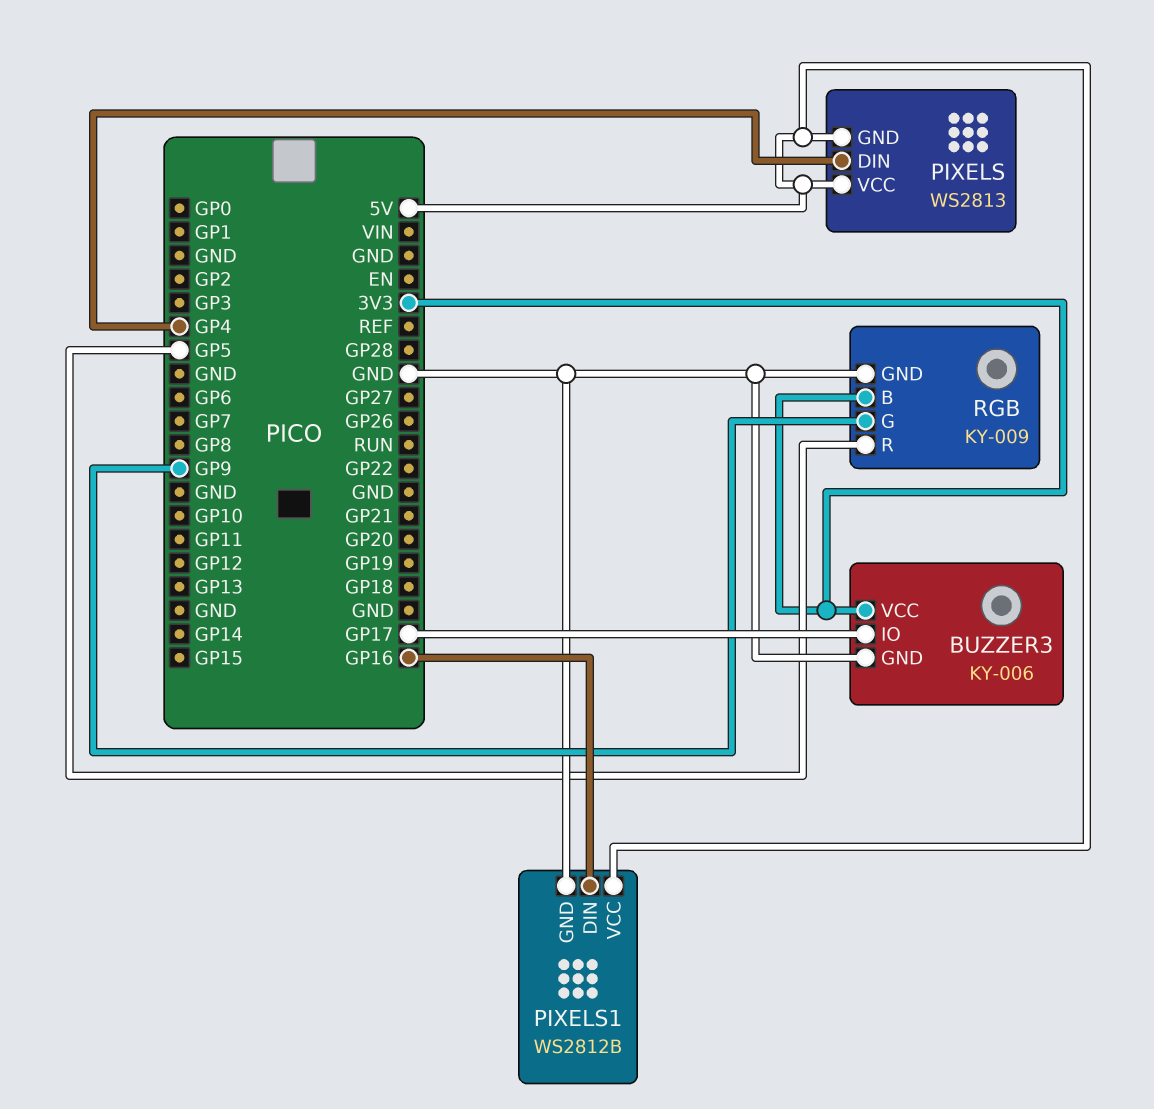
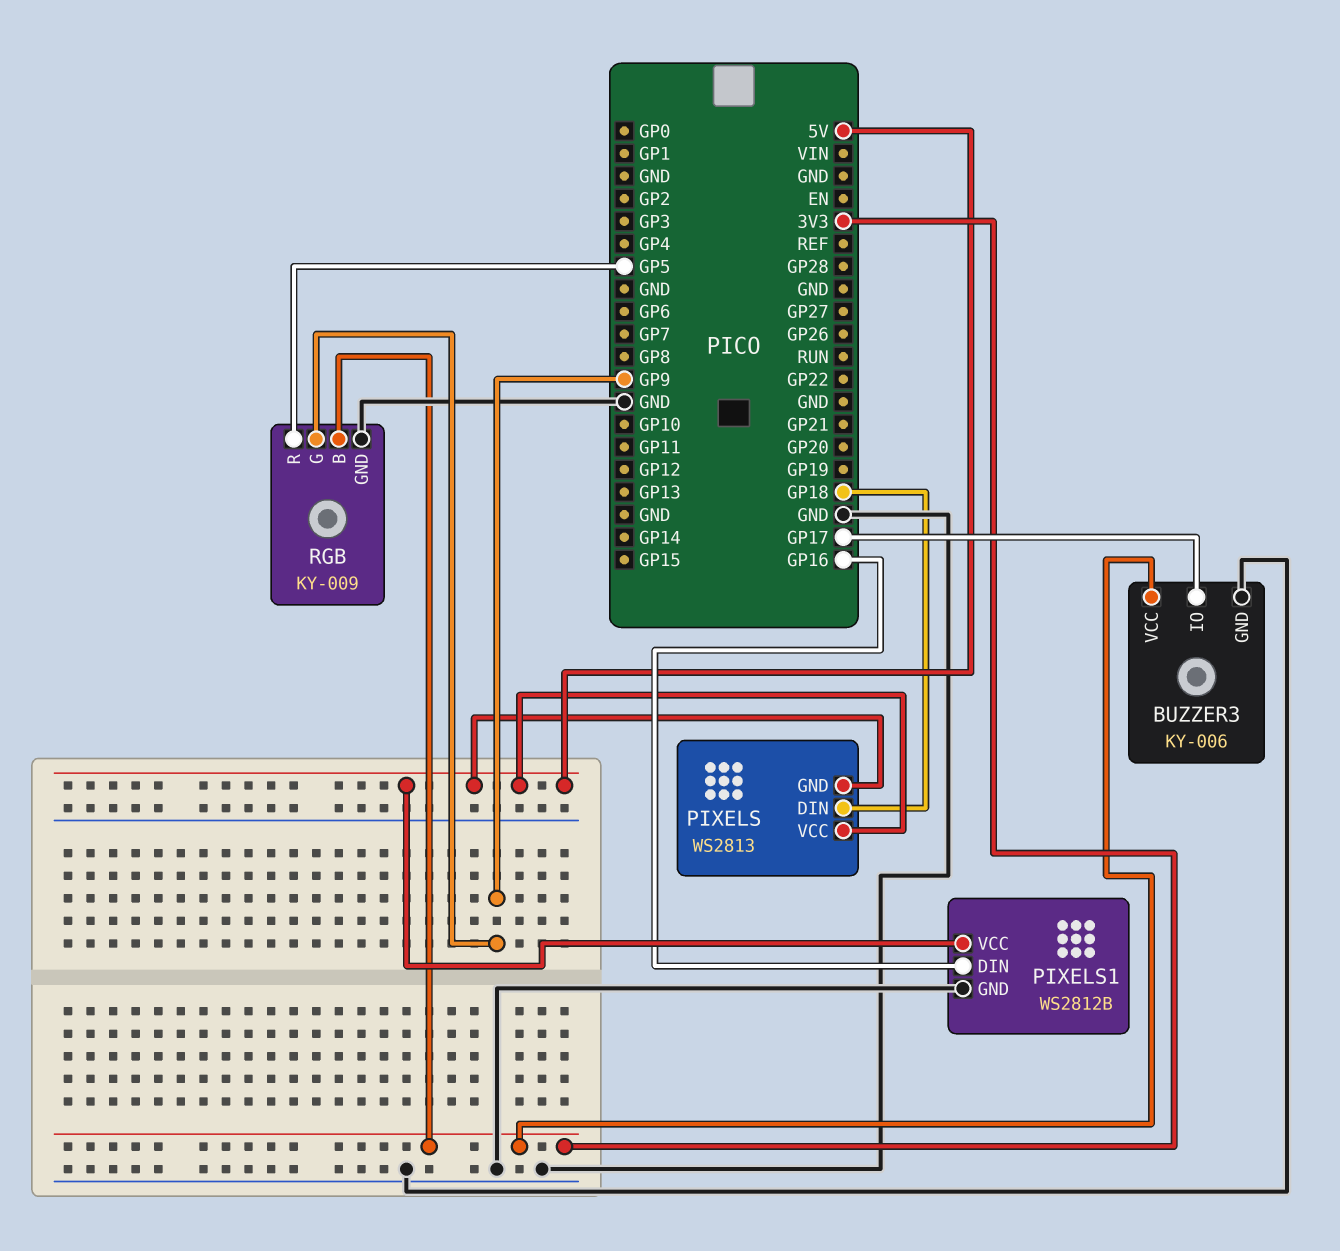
PIXELS pin DIN: GP4 -> GP18

